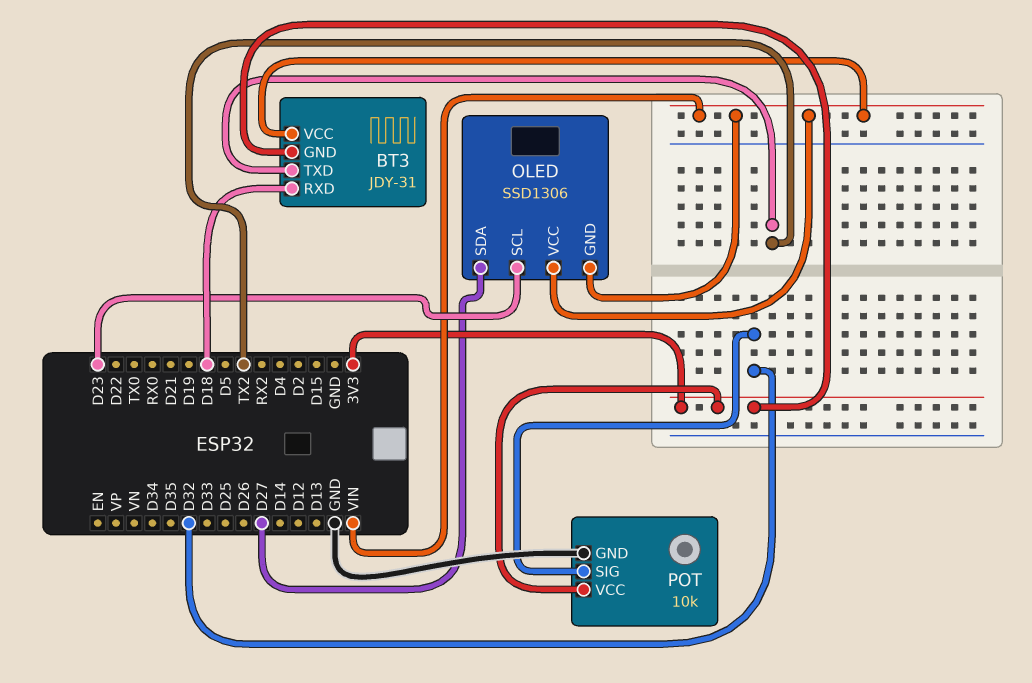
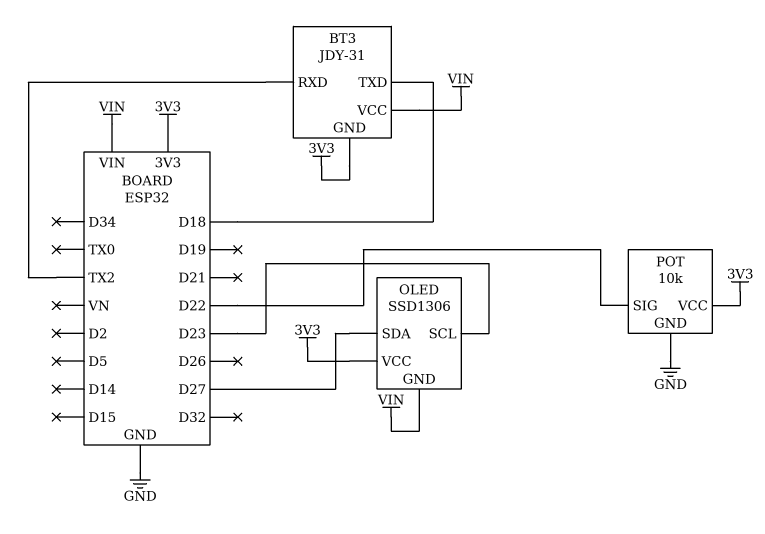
BT3 pin RXD: D18 -> TX2
BT3 pin TXD: TX2 -> D18
OLED pin VCC: VIN -> 3V3
POT pin SIG: D32 -> D22

